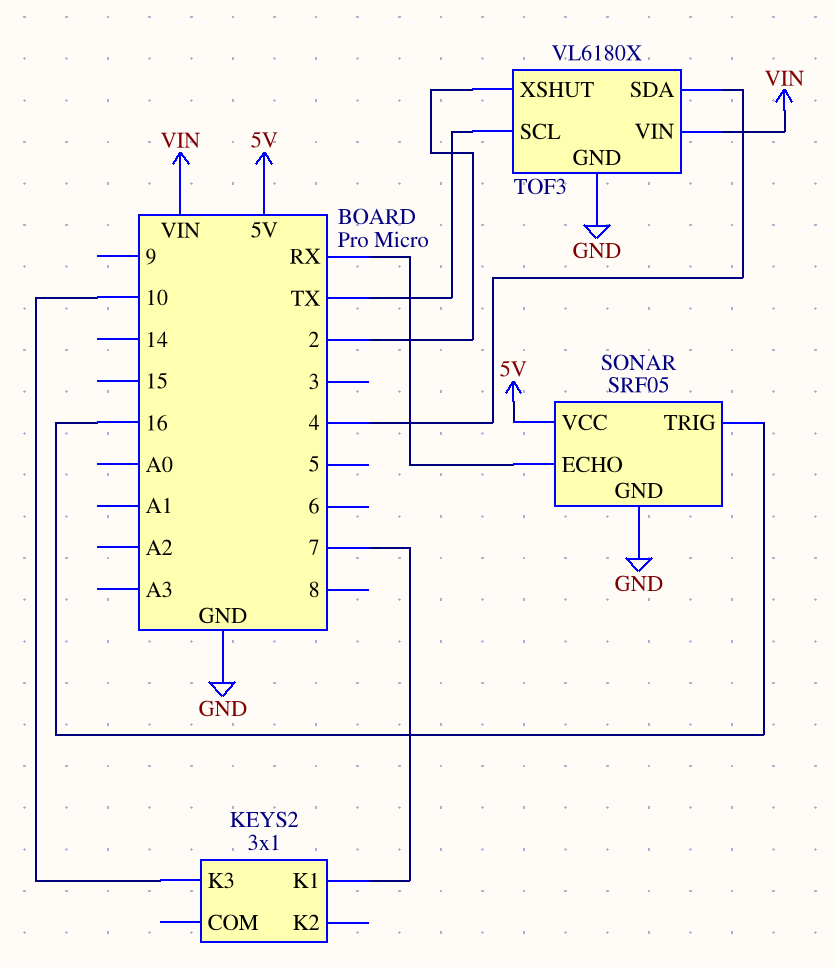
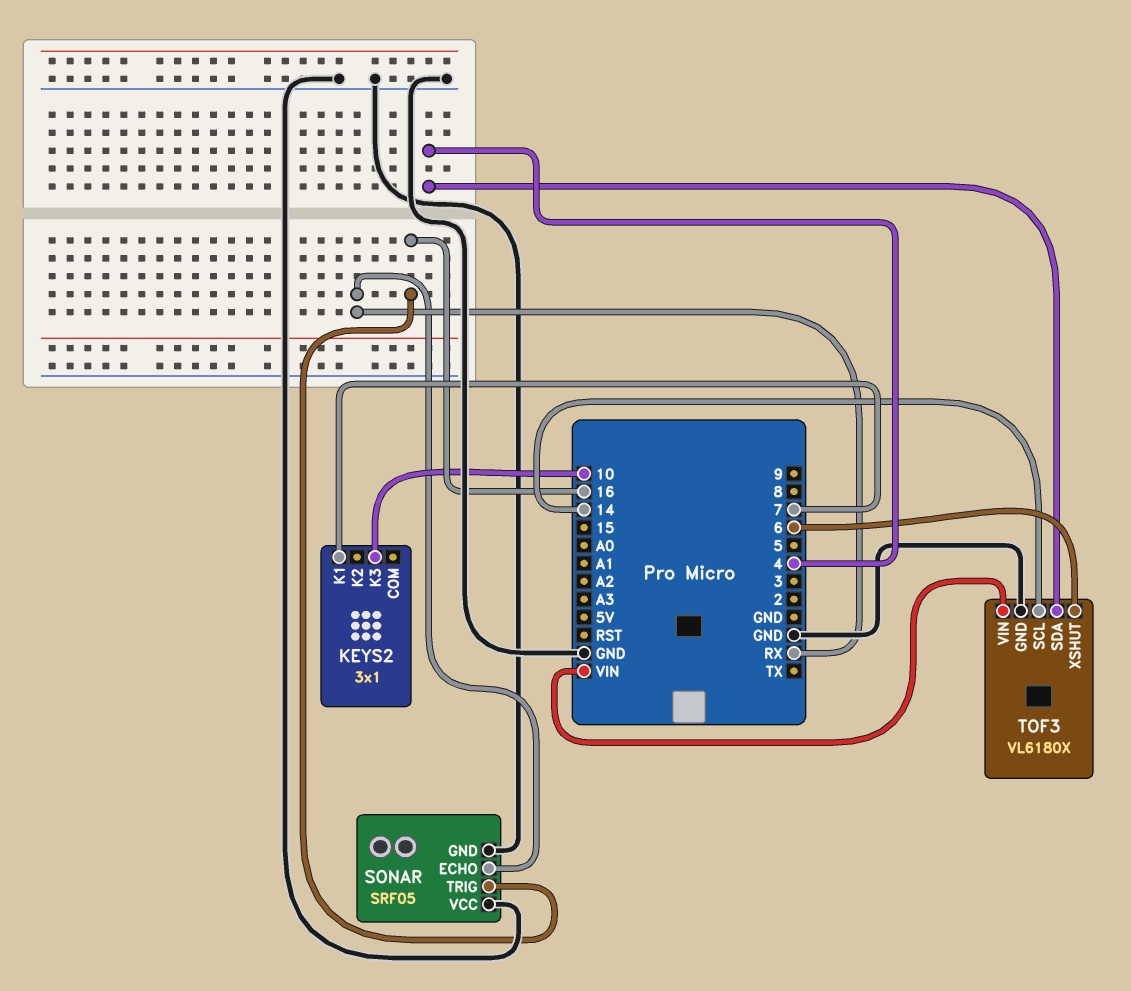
SONAR pin VCC: 5V -> GND
TOF3 pin SCL: TX -> 14
TOF3 pin XSHUT: 2 -> 6

